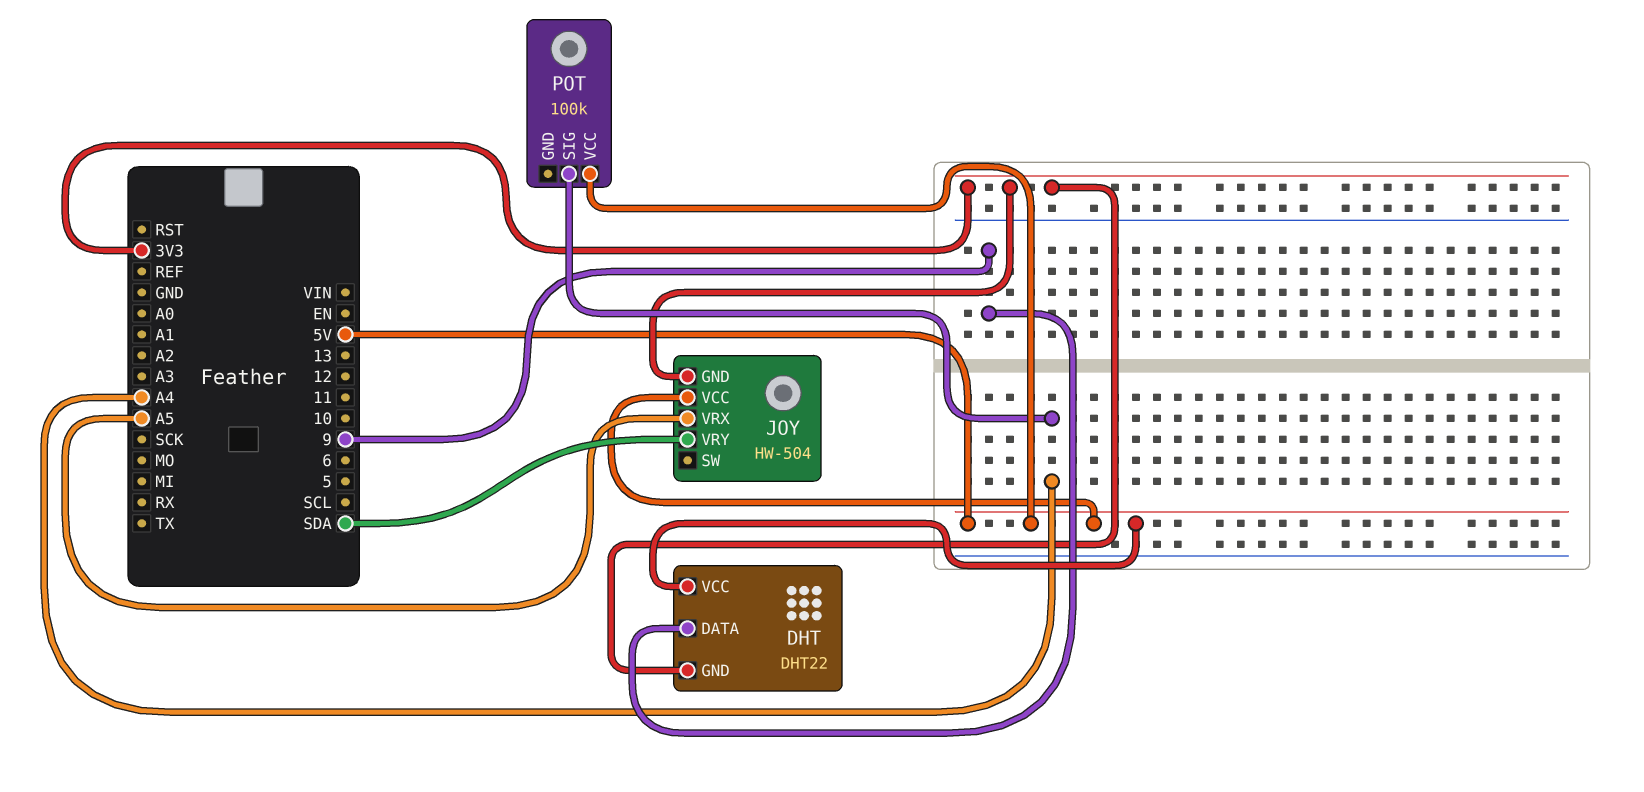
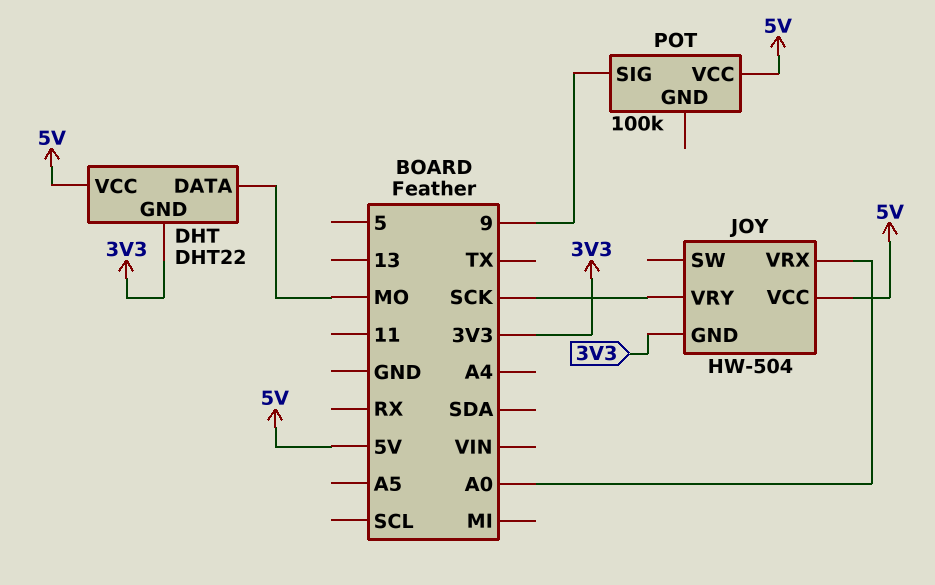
DHT pin DATA: 9 -> MO
JOY pin VRX: A5 -> A0
JOY pin VRY: SDA -> SCK
POT pin SIG: A4 -> 9

